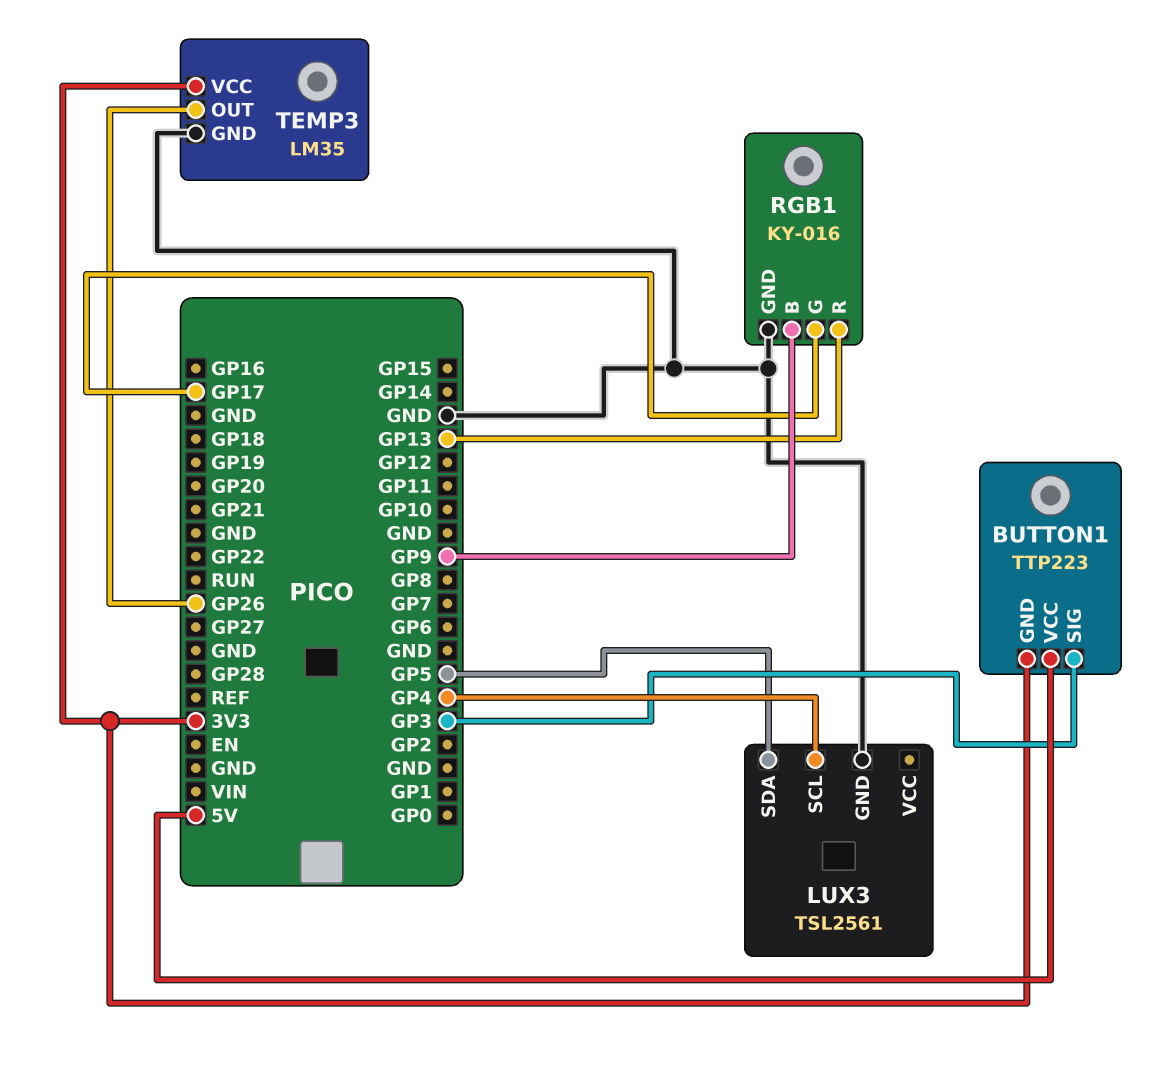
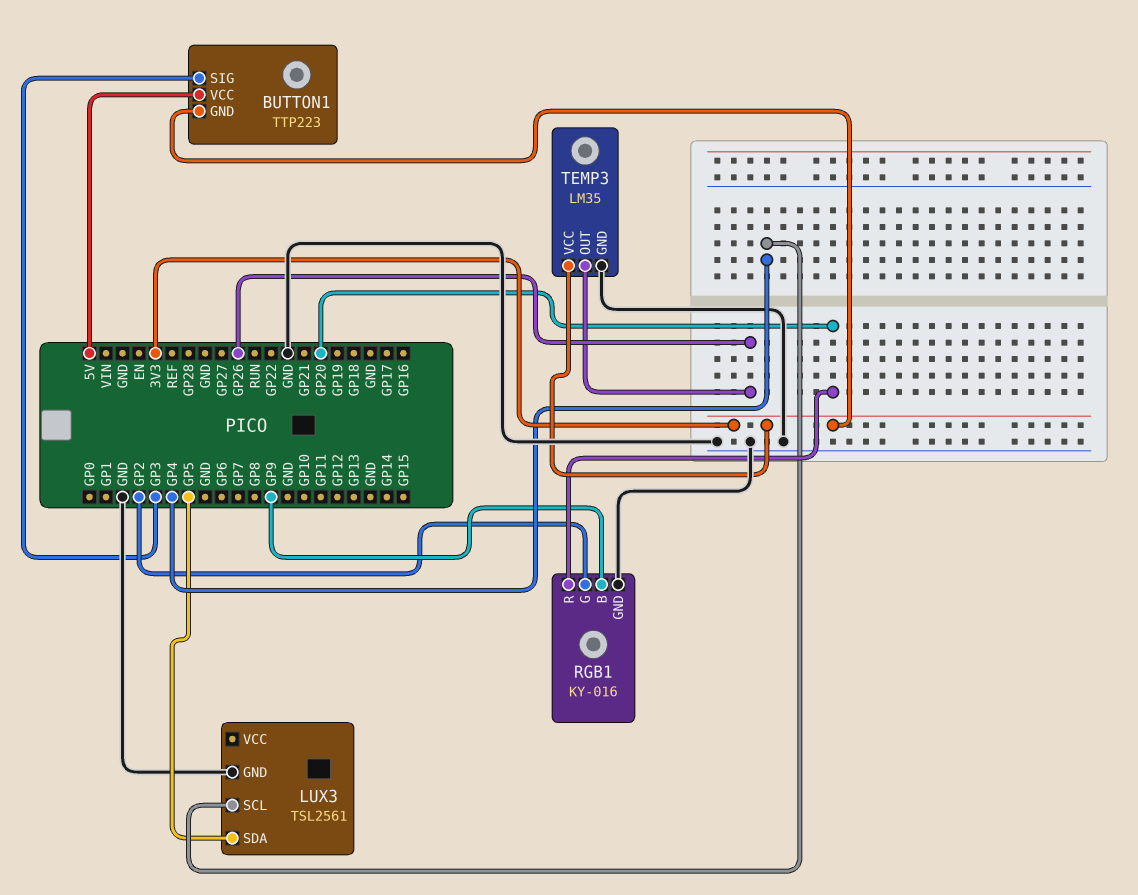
RGB1 pin G: GP17 -> GP2
RGB1 pin R: GP13 -> GP20

